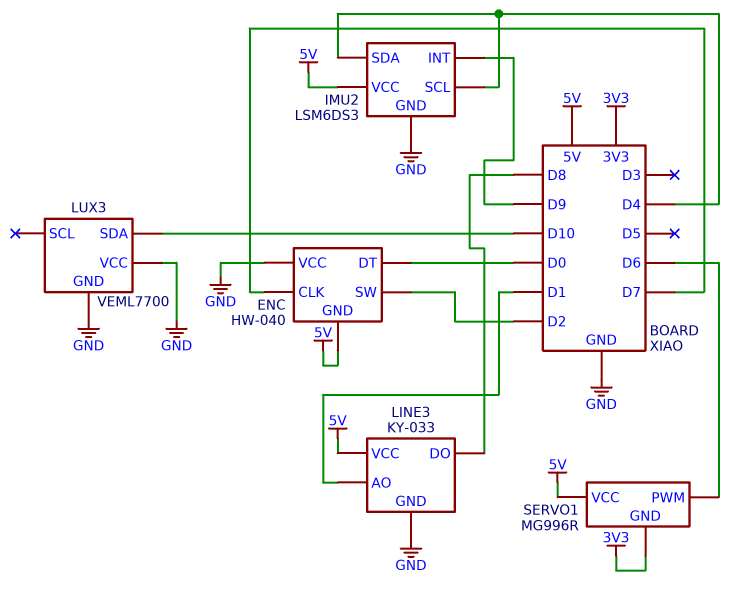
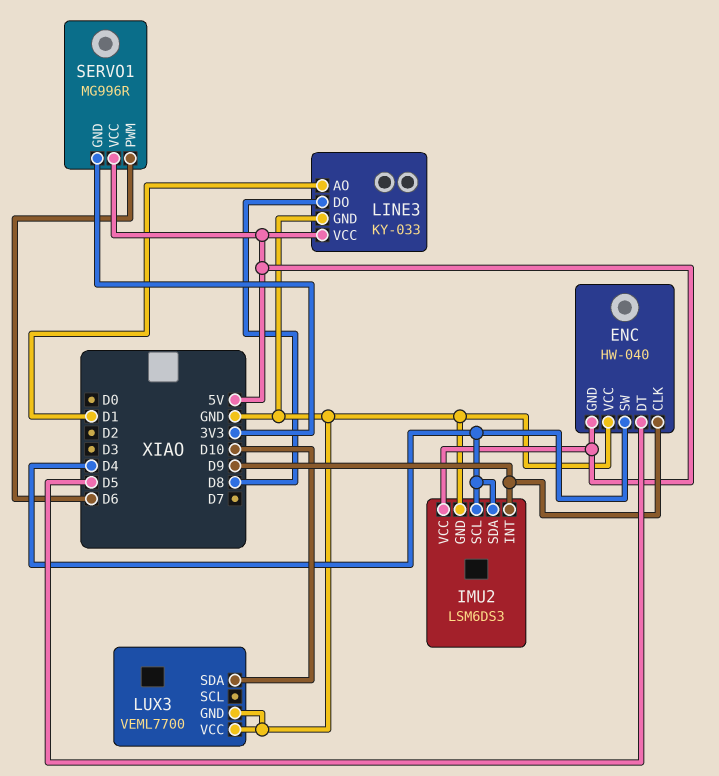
ENC pin CLK: D7 -> D9
ENC pin DT: D0 -> D5
ENC pin SW: D2 -> D4

